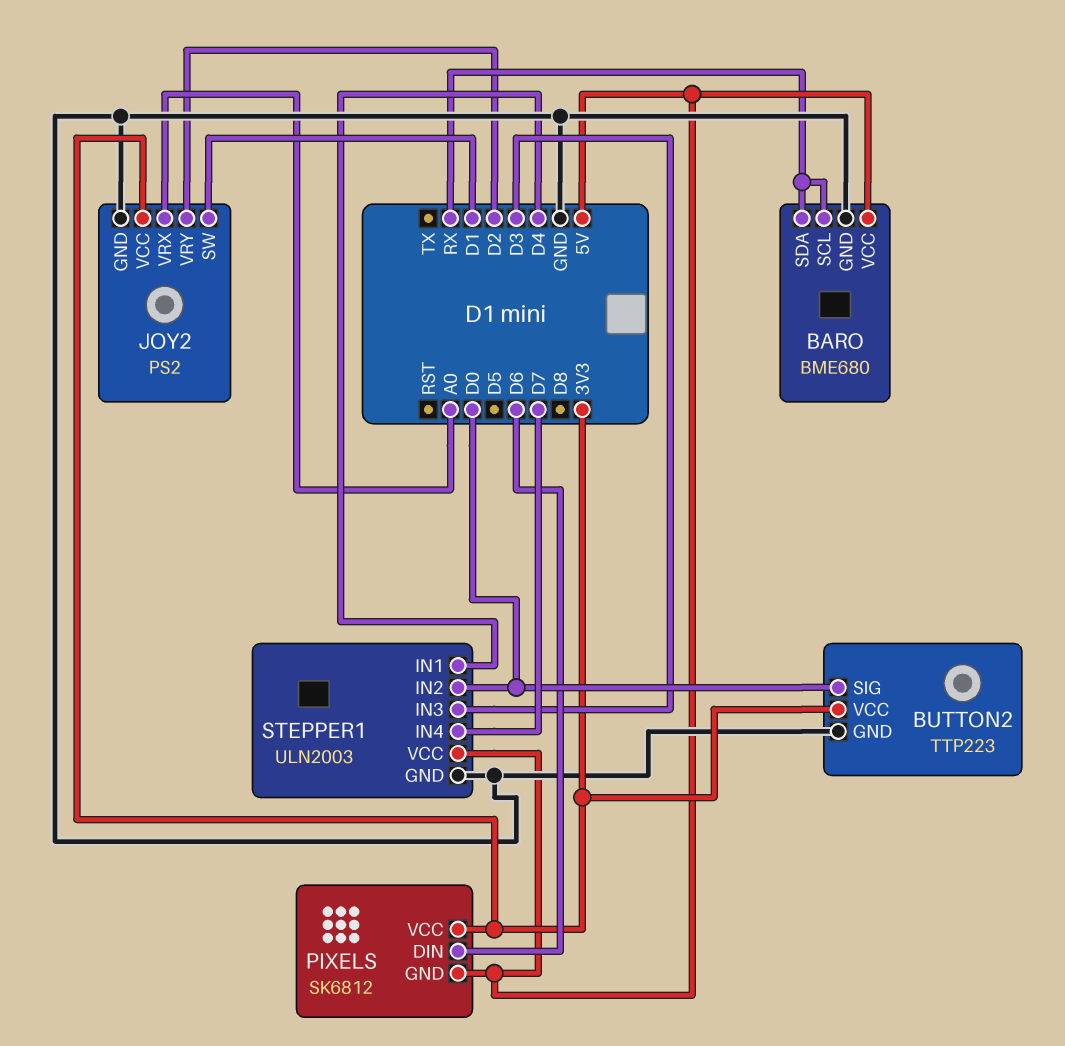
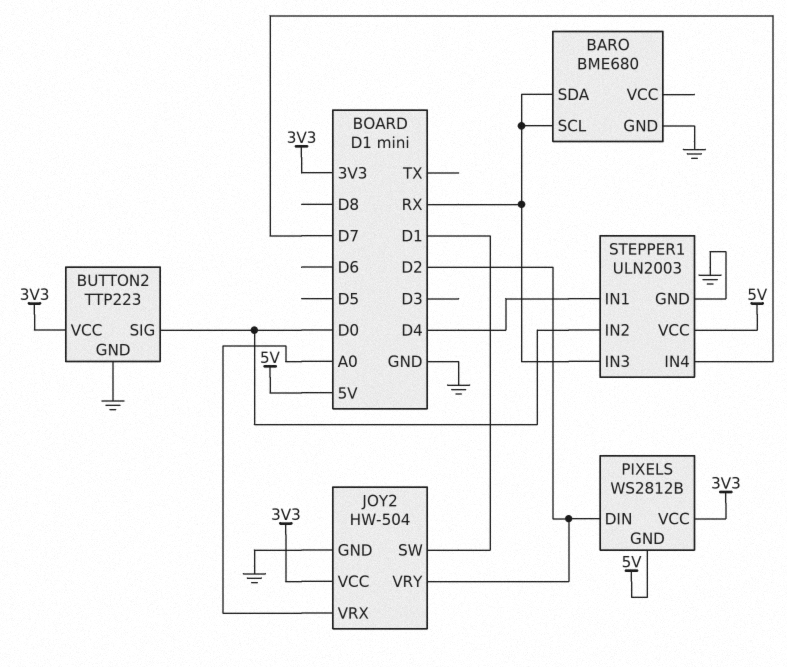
BARO pin VCC: 5V -> none
JOY2: PS2 -> HW-504
PIXELS: SK6812 -> WS2812B
PIXELS pin DIN: D6 -> D2
STEPPER1 pin IN3: D3 -> RX

